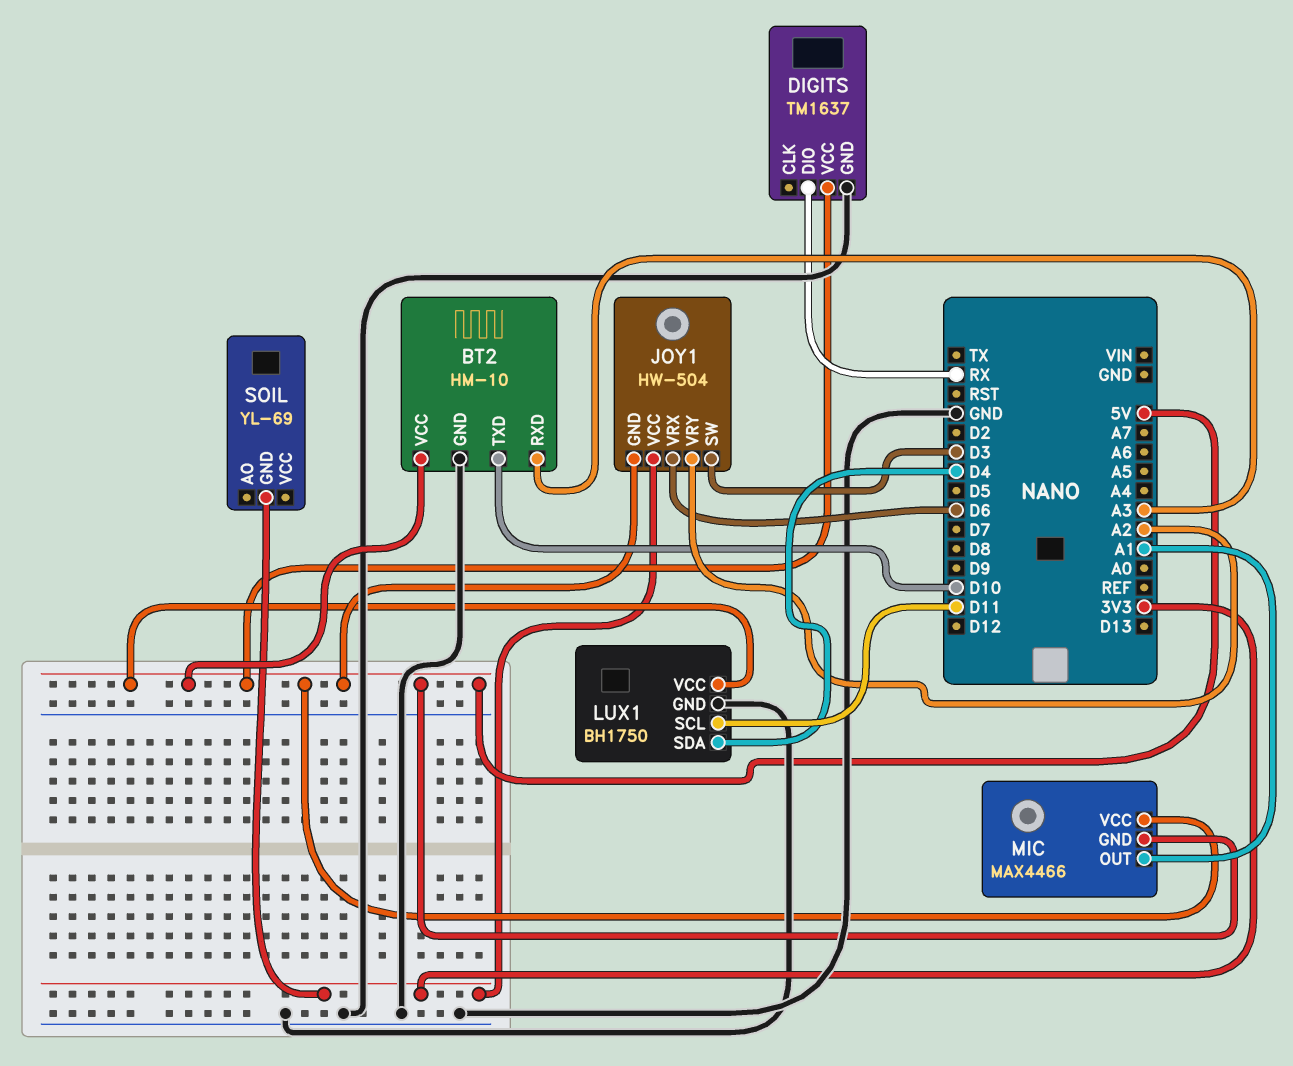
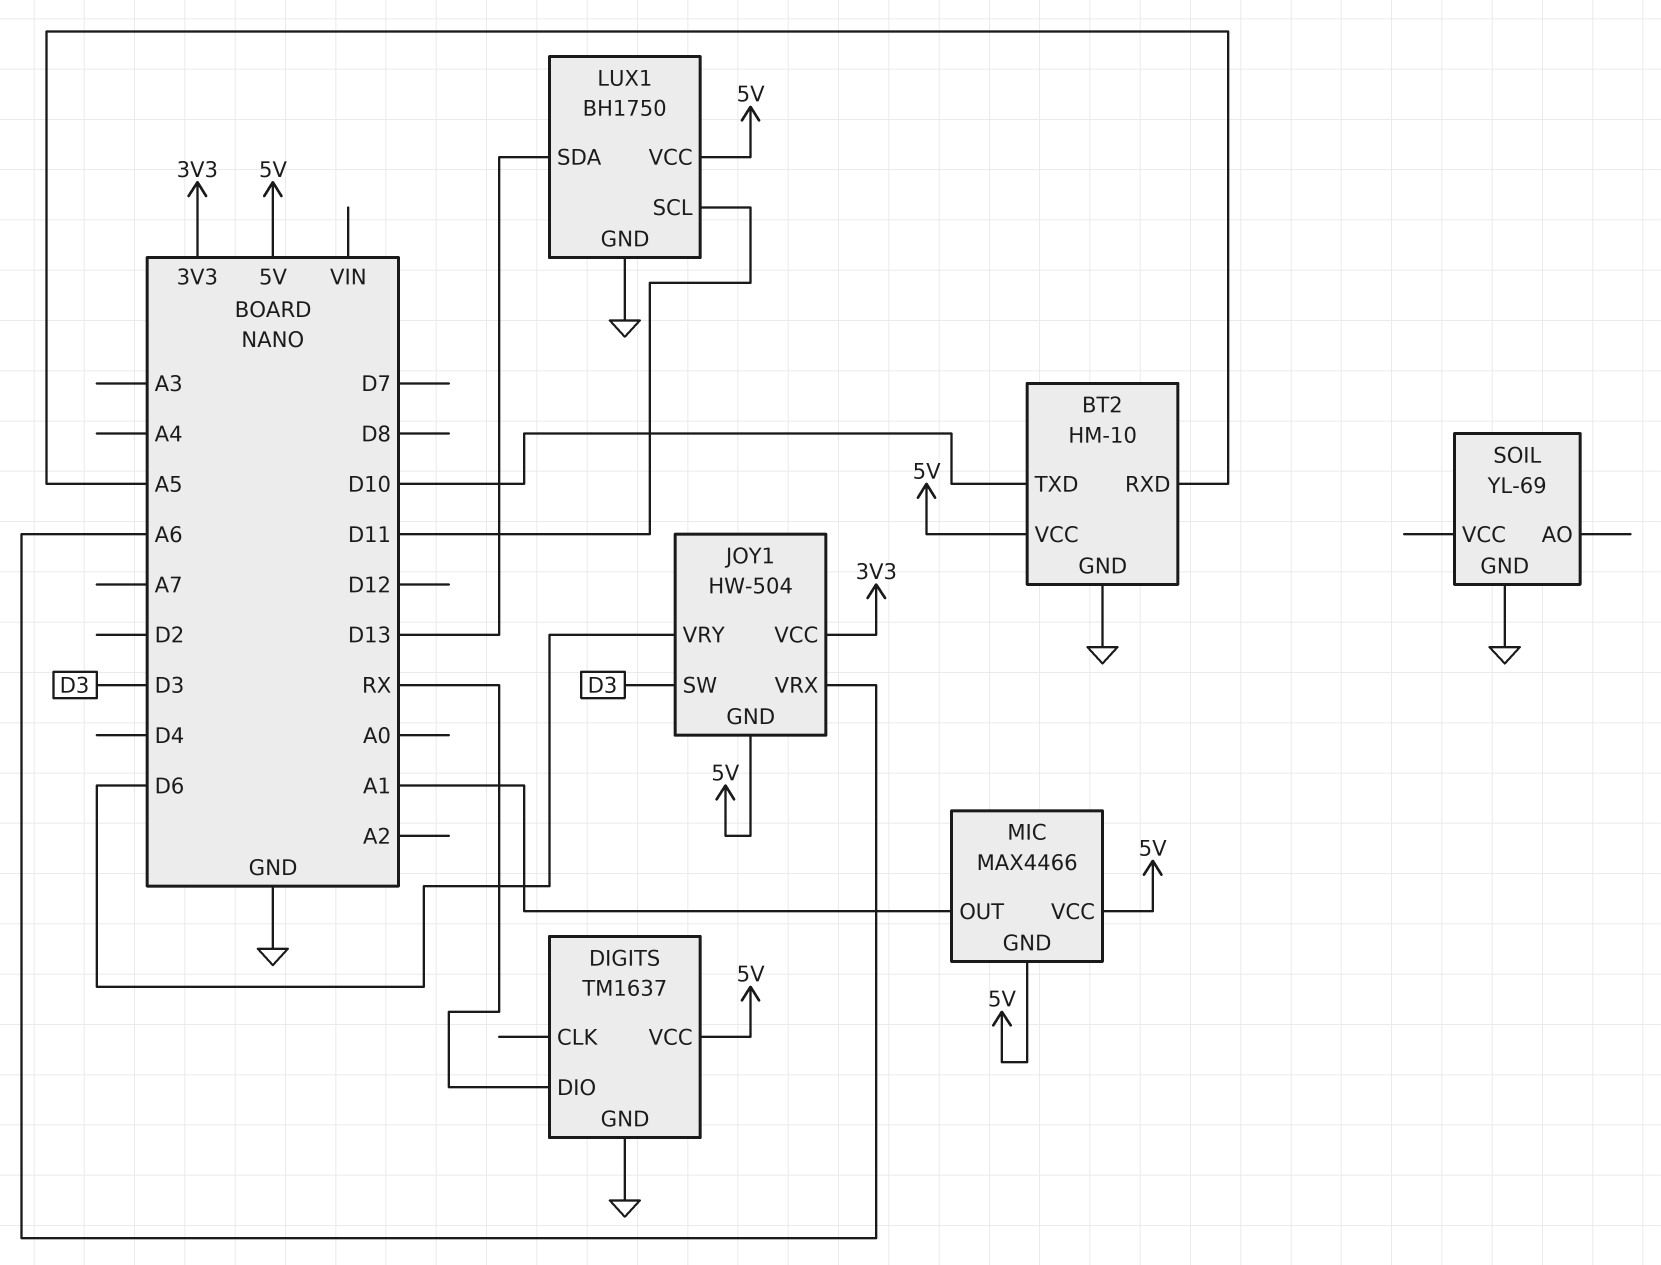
BT2 pin RXD: A3 -> A5
JOY1 pin VRX: D6 -> A6
JOY1 pin VRY: A2 -> D6
LUX1 pin SDA: D4 -> D13
SOIL pin GND: 3V3 -> GND

